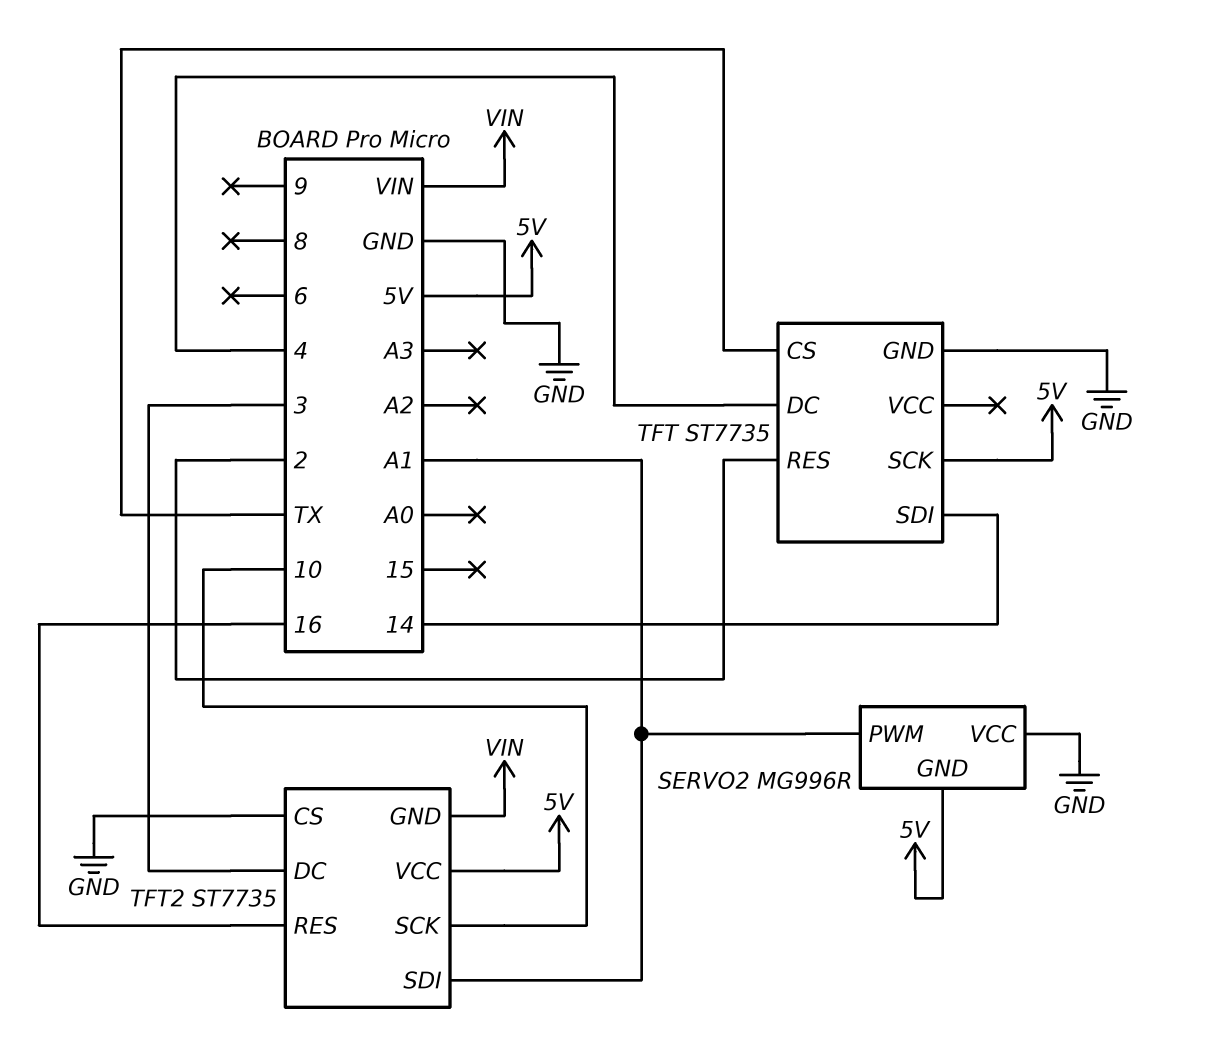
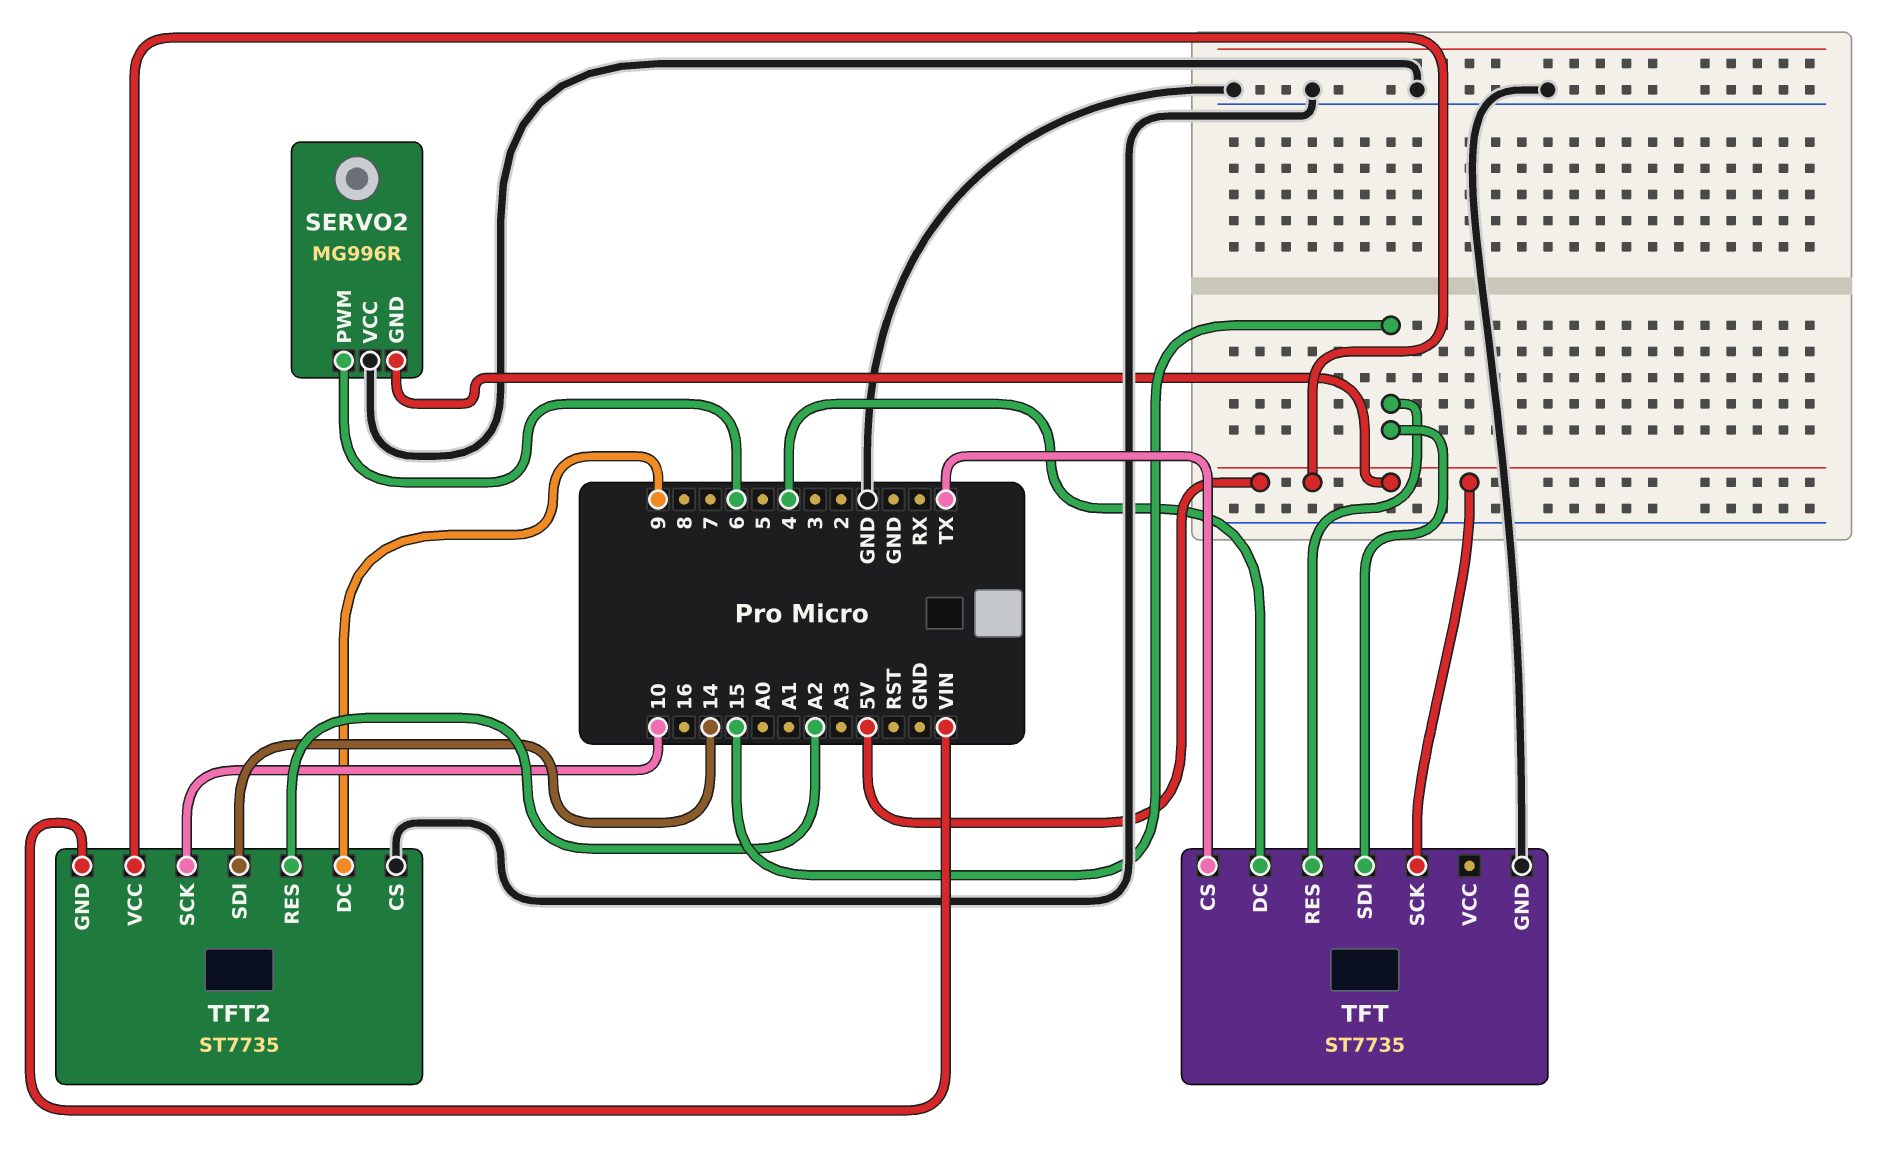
SERVO2 pin PWM: A1 -> 6
TFT pin RES: 2 -> 15
TFT pin SDI: 14 -> 15
TFT2 pin DC: 3 -> 9
TFT2 pin RES: 16 -> A2
TFT2 pin SDI: A1 -> 14

